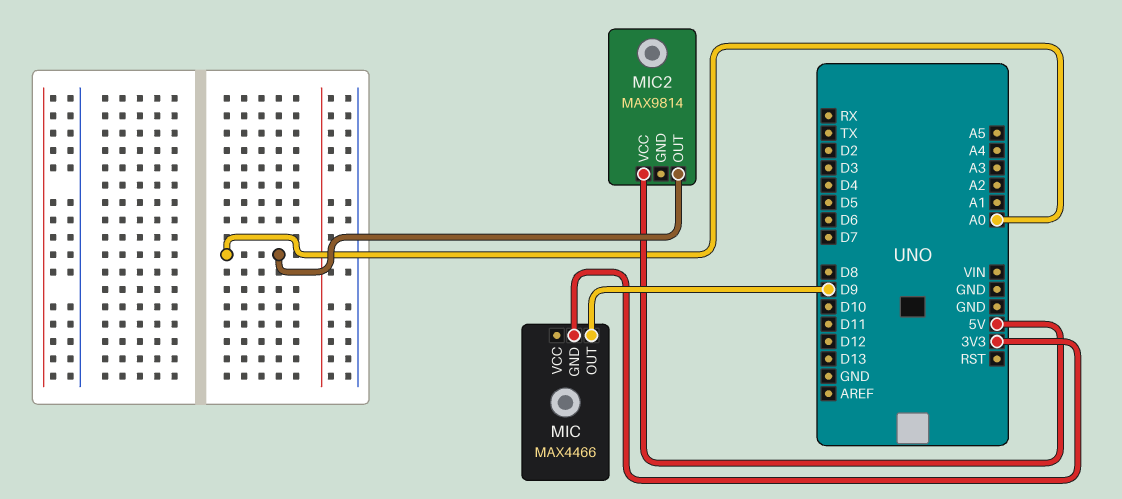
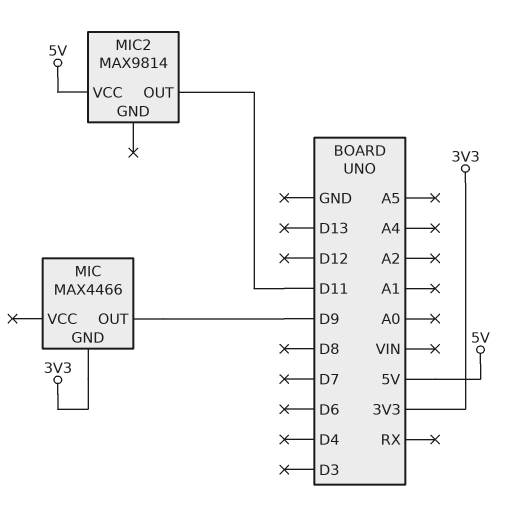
MIC2 pin OUT: A0 -> D11

